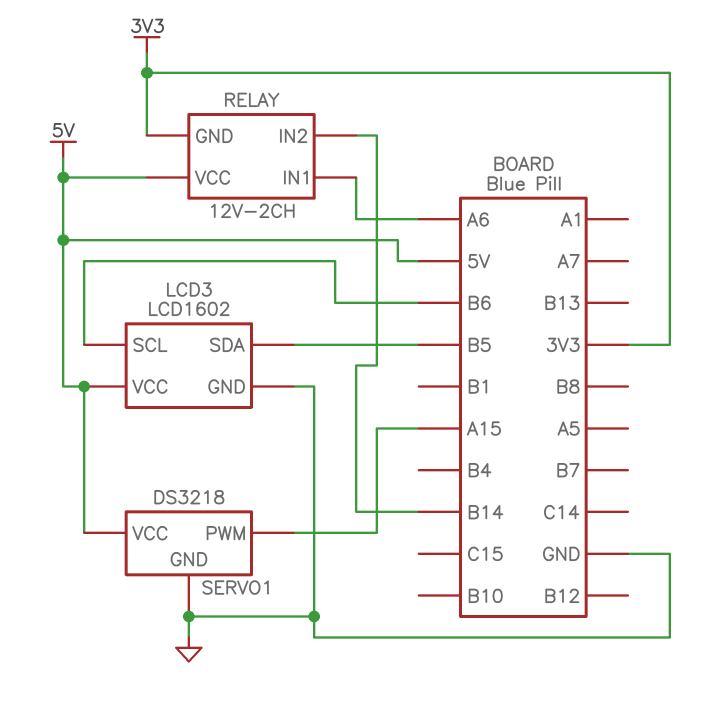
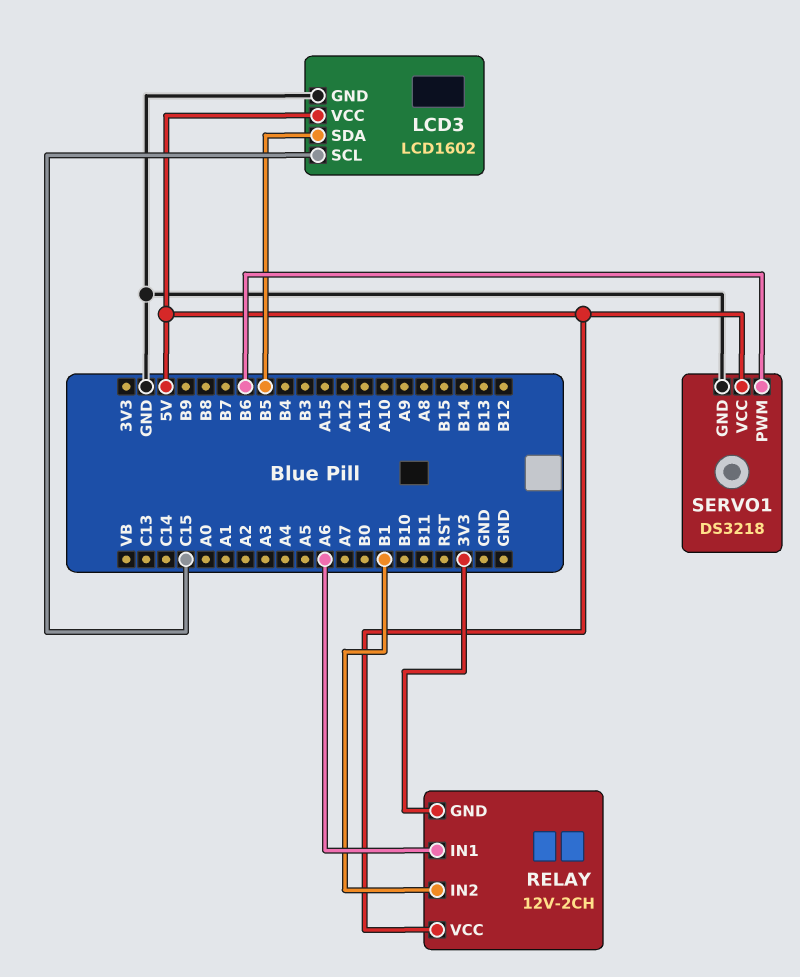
LCD3 pin SCL: B6 -> C15
RELAY pin IN2: B14 -> B1
SERVO1 pin PWM: A15 -> B6

